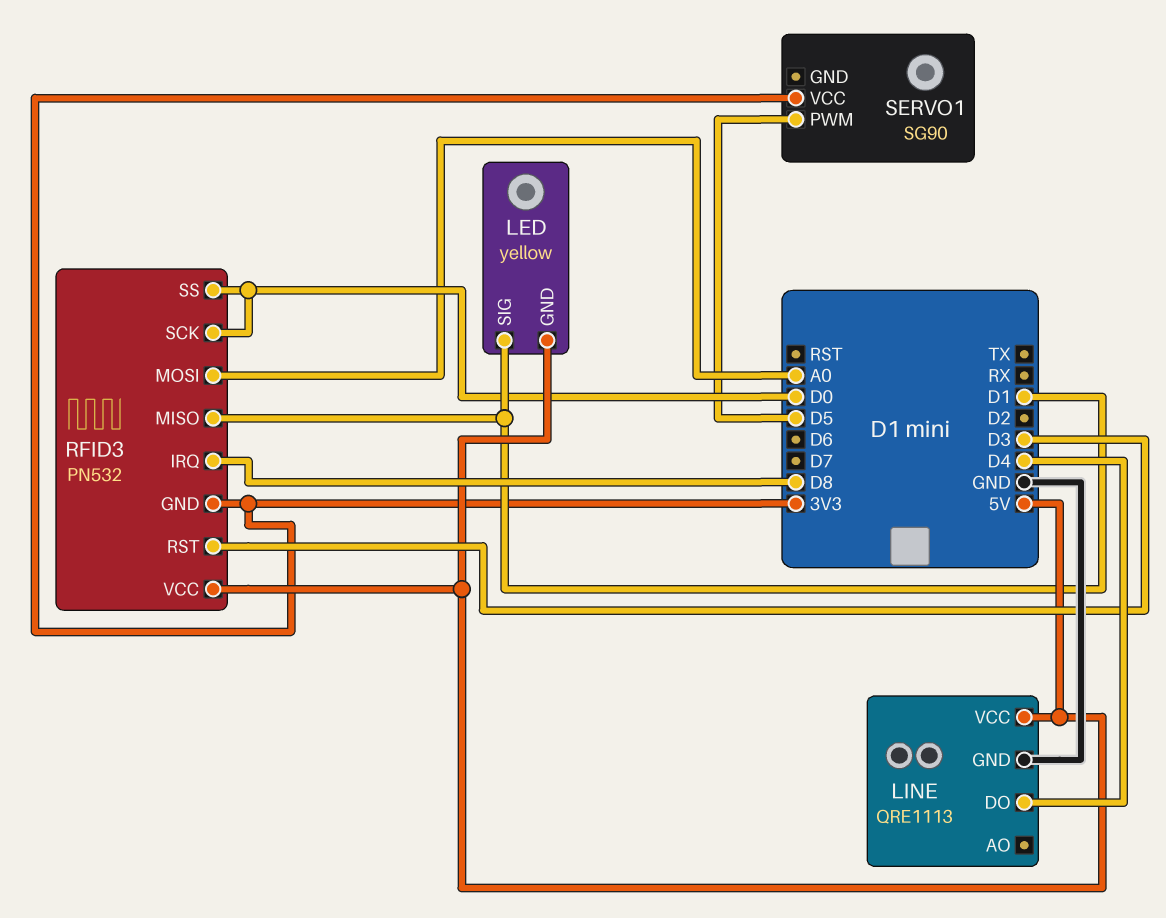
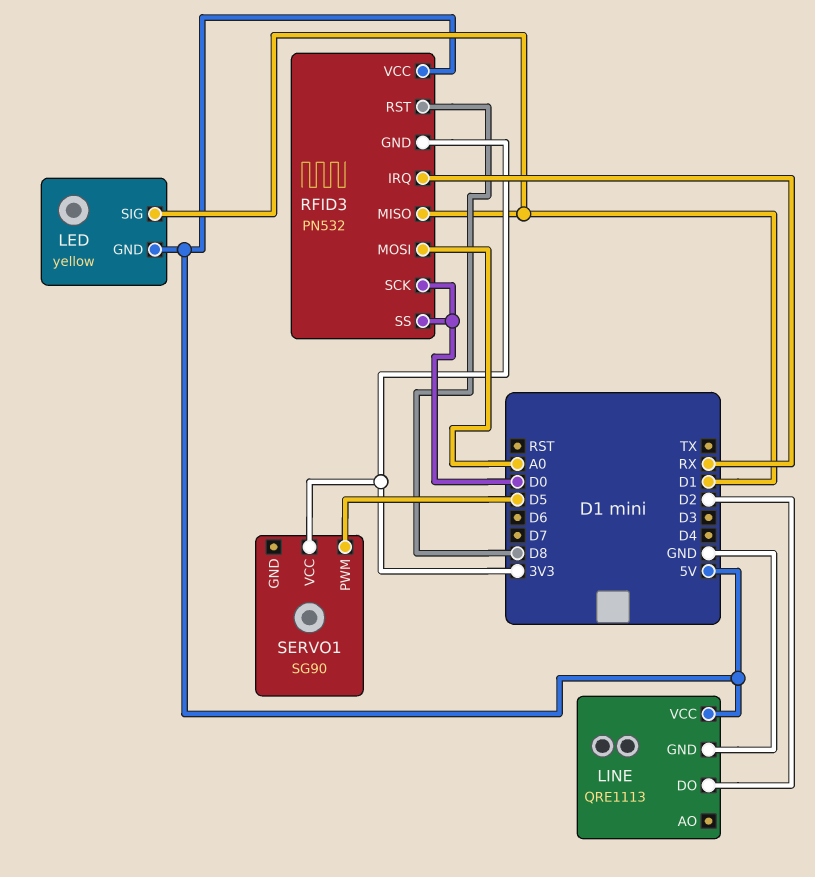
LINE pin DO: D4 -> D2
RFID3 pin IRQ: D8 -> RX
RFID3 pin RST: D3 -> D8

